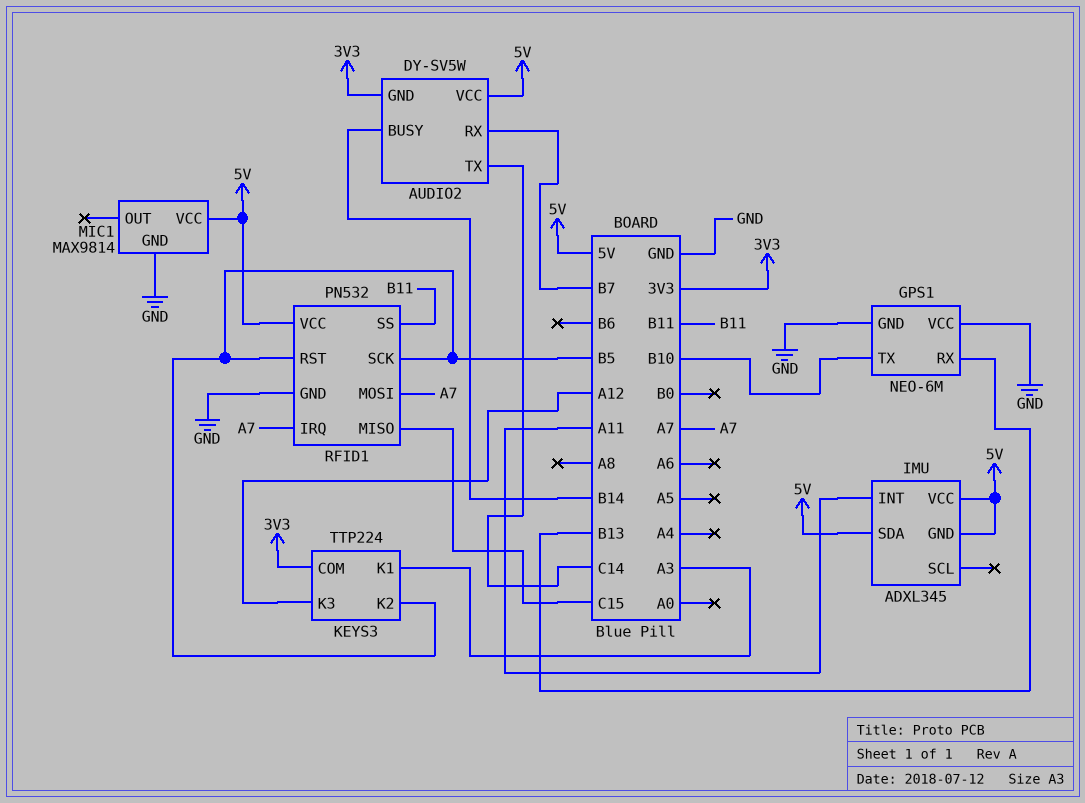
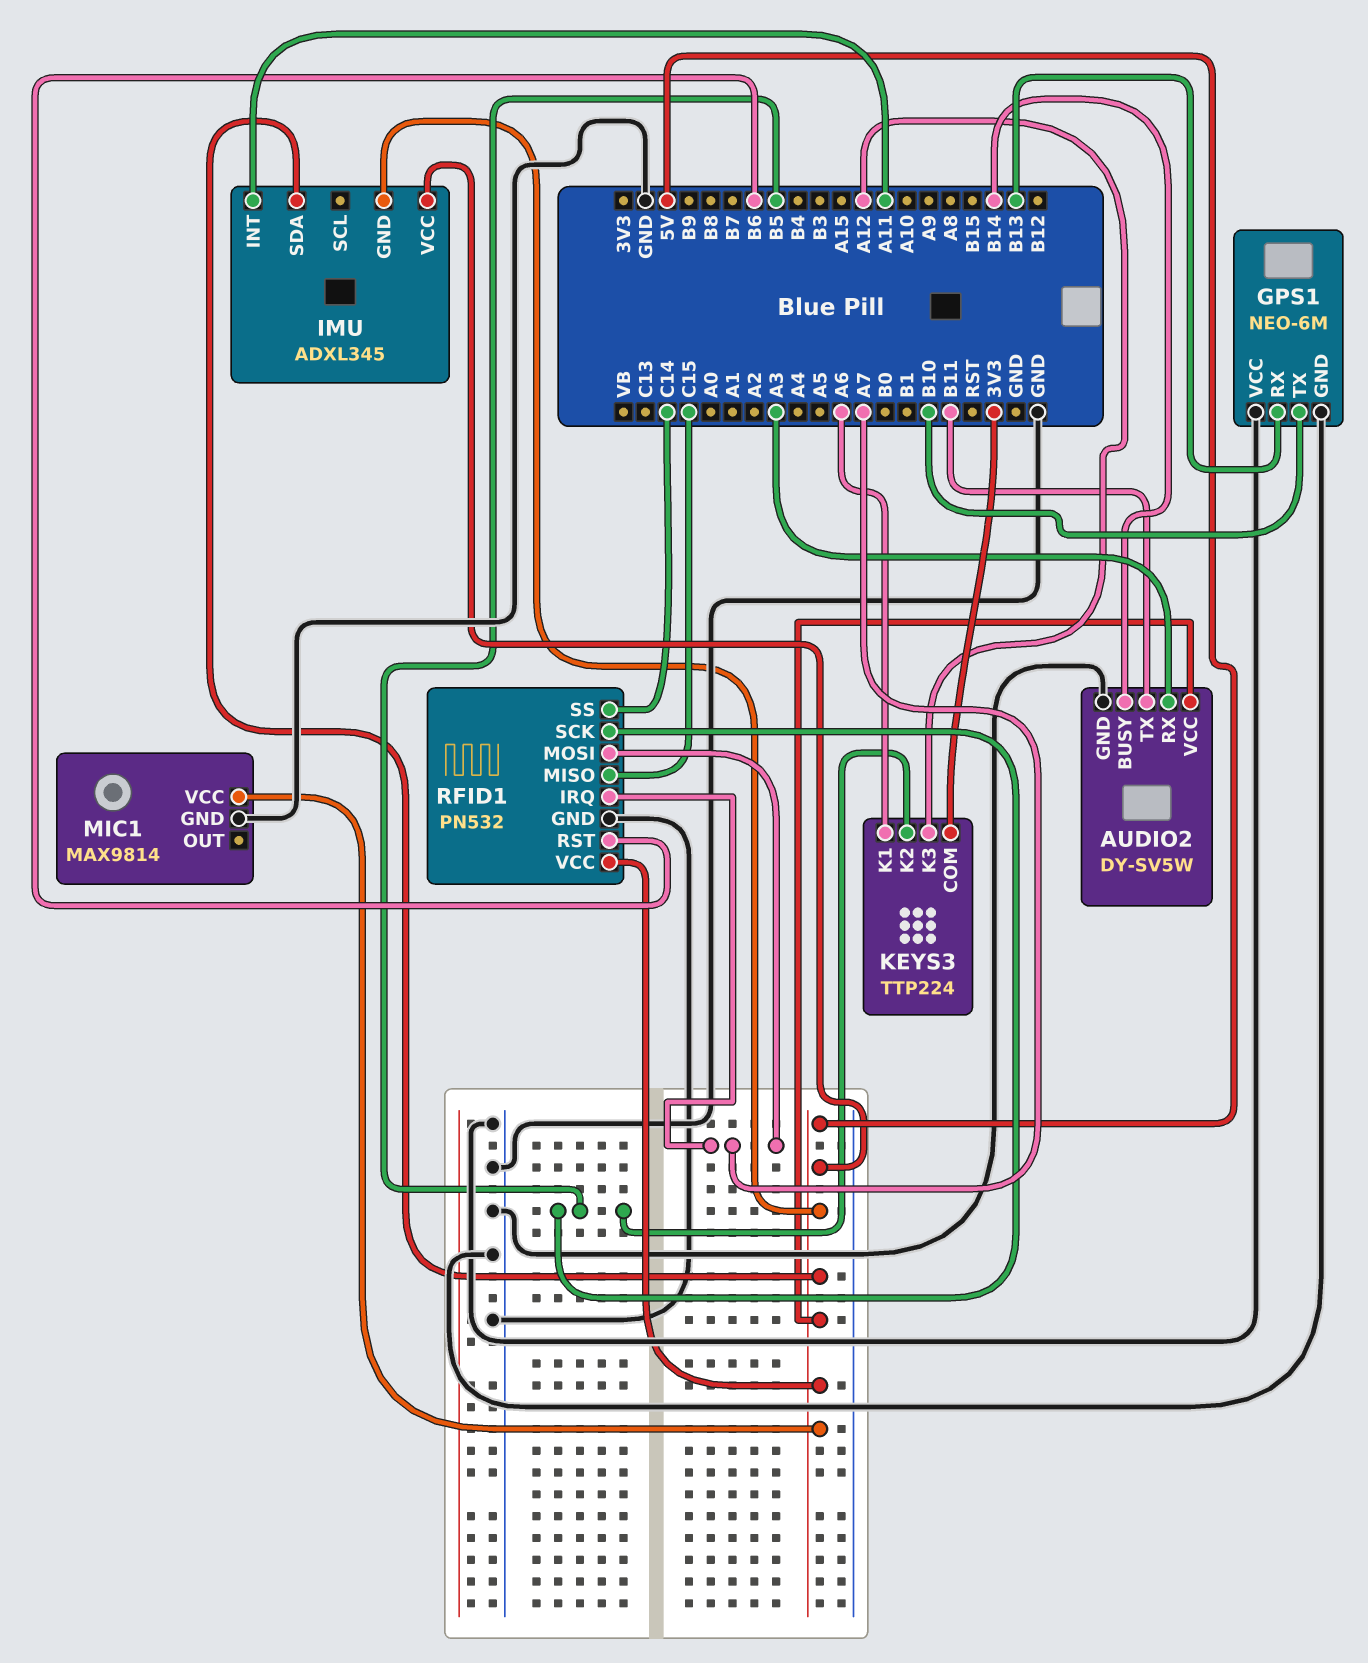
AUDIO2 pin GND: 3V3 -> GND
AUDIO2 pin RX: B7 -> A3
AUDIO2 pin TX: C14 -> B11
KEYS3 pin K1: A3 -> A6
RFID1 pin RST: B5 -> B6
RFID1 pin SS: B11 -> C14

